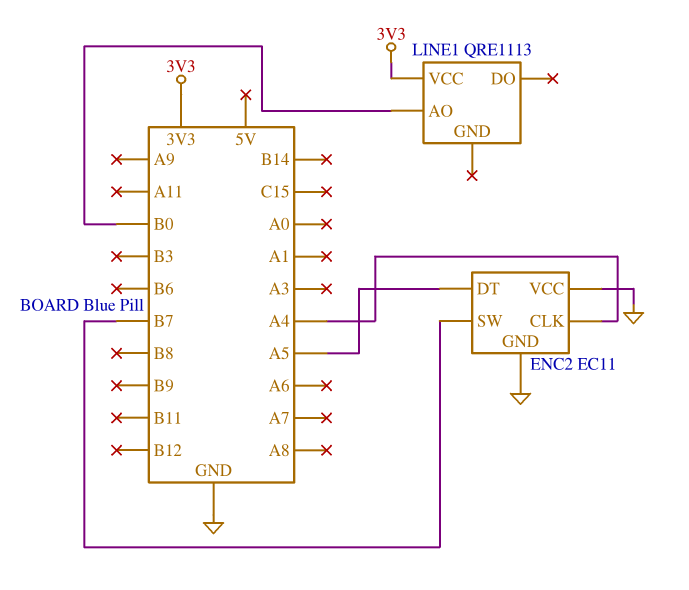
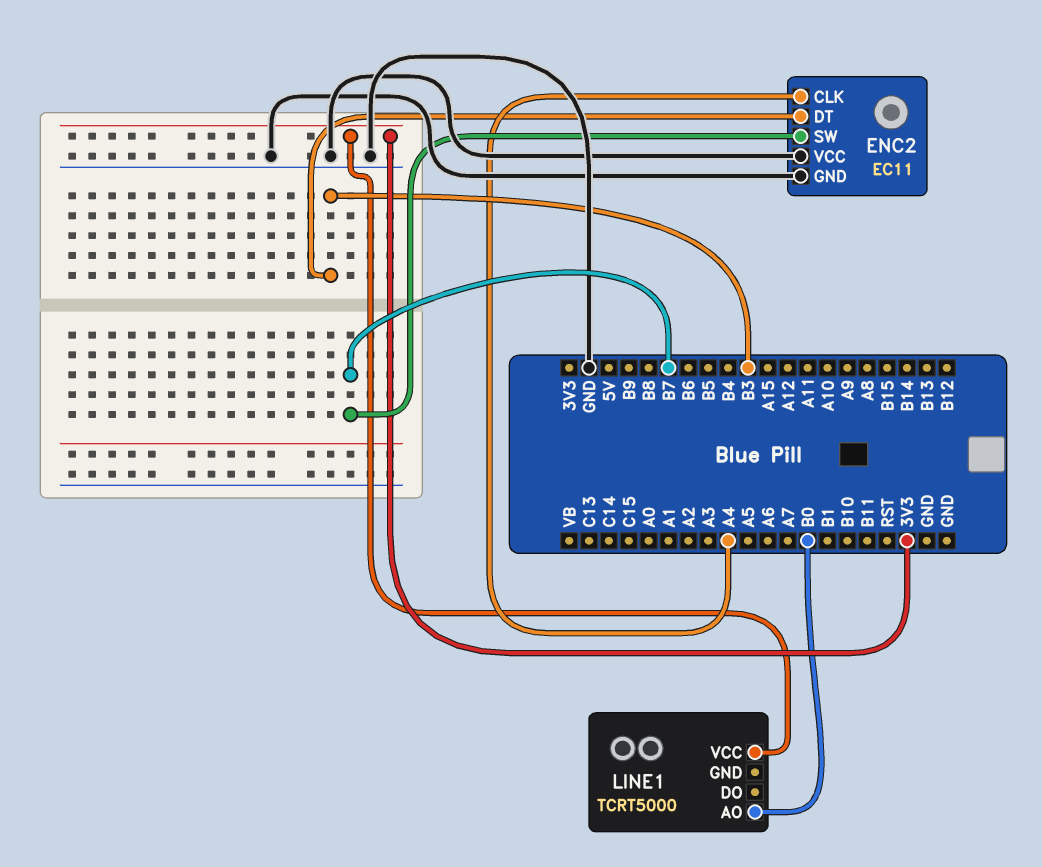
ENC2 pin DT: A5 -> B3
LINE1: QRE1113 -> TCRT5000

